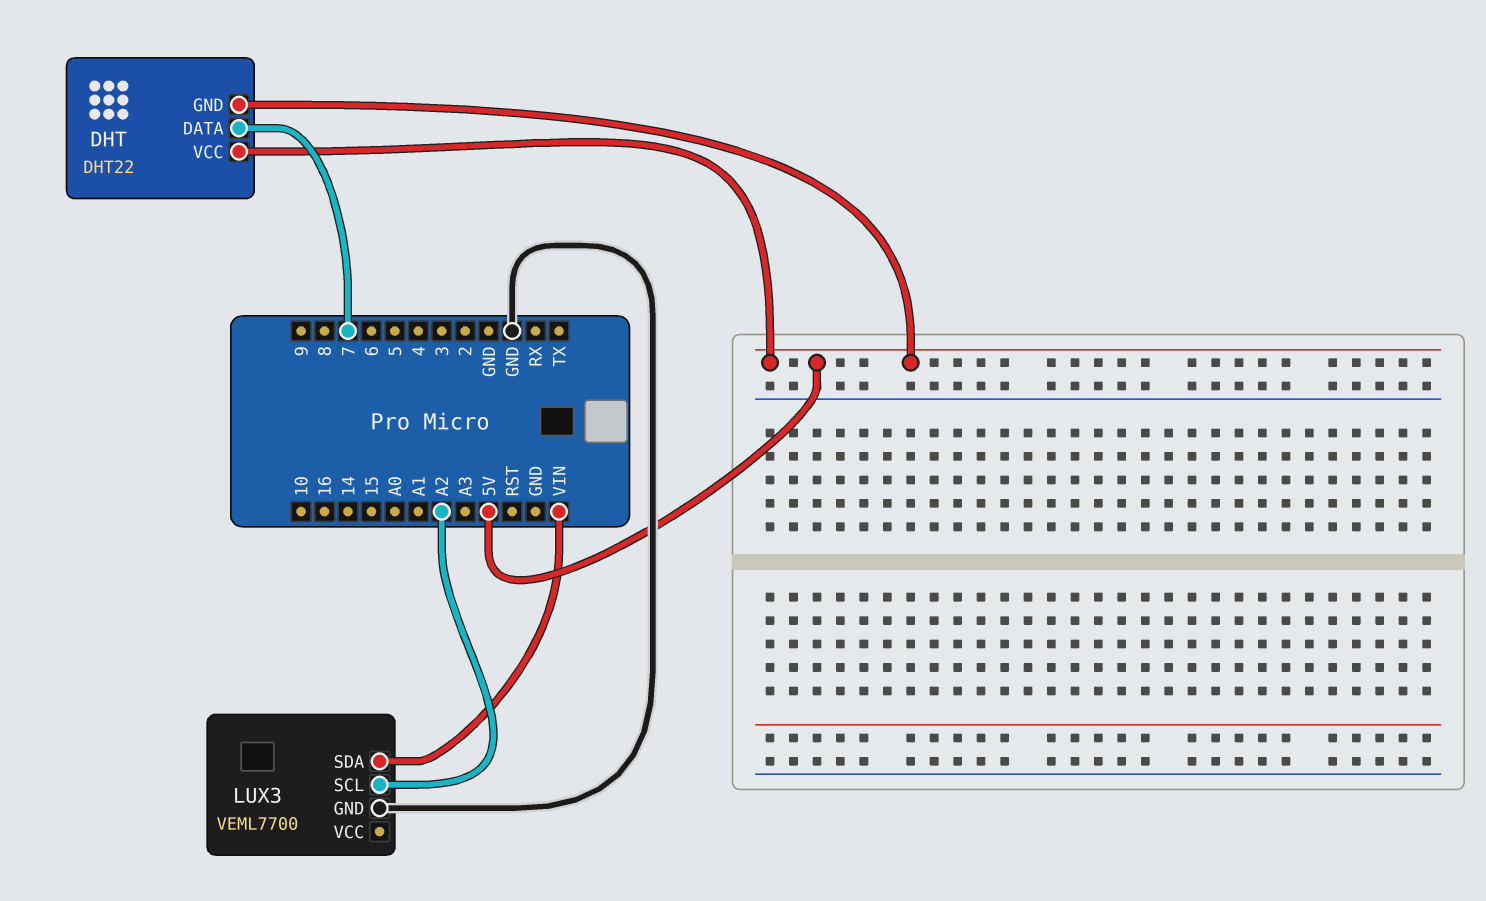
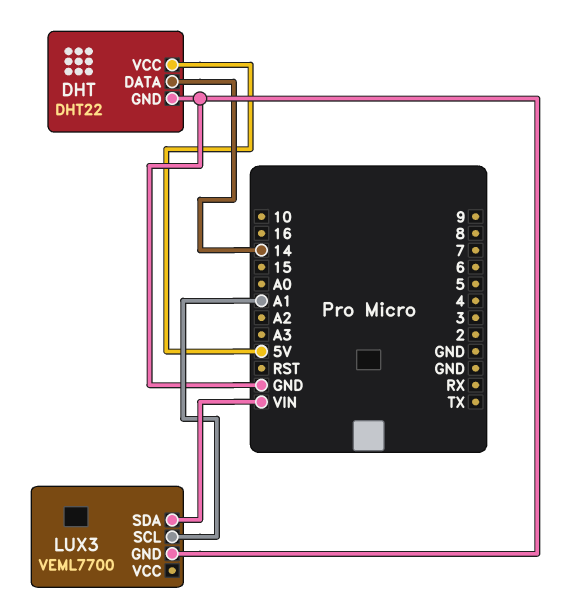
DHT pin DATA: 7 -> 14
DHT pin GND: 5V -> GND
LUX3 pin SCL: A2 -> A1

